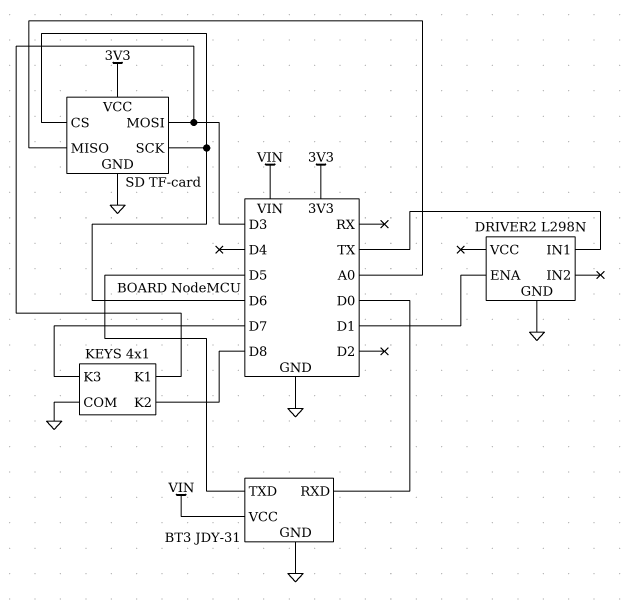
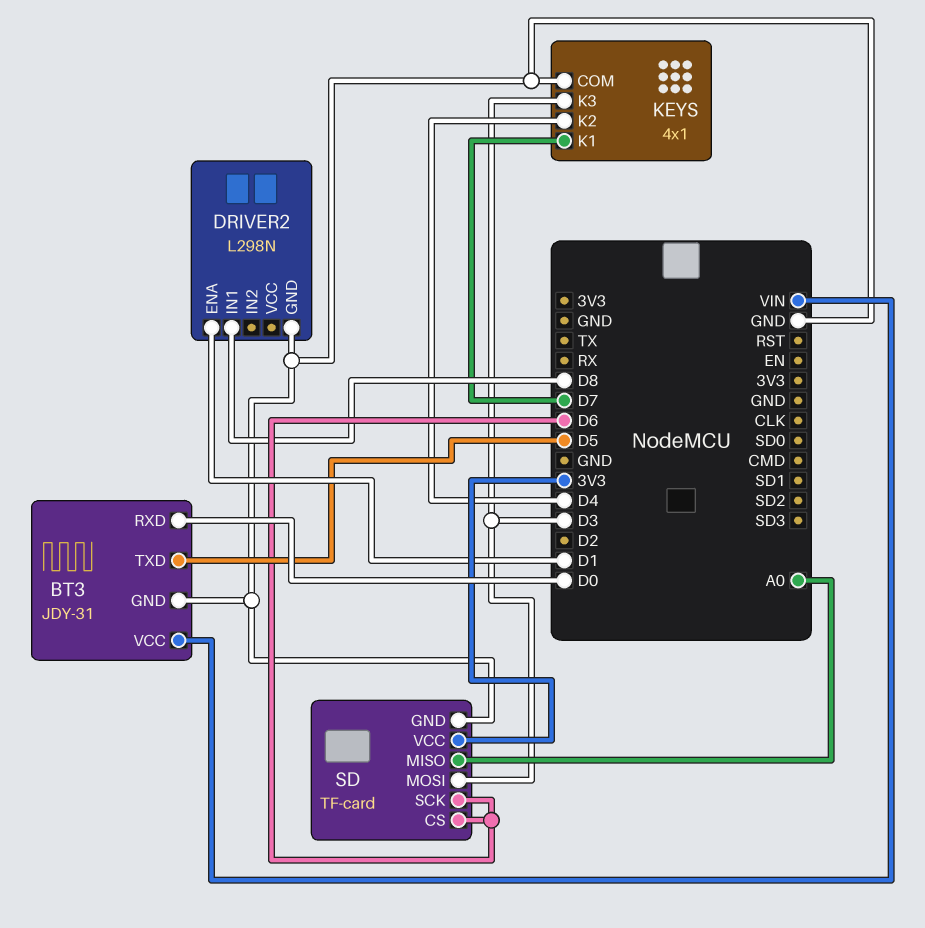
DRIVER2 pin IN1: TX -> D8
KEYS pin K1: D3 -> D7
KEYS pin K2: D8 -> D4
KEYS pin K3: D7 -> D3

